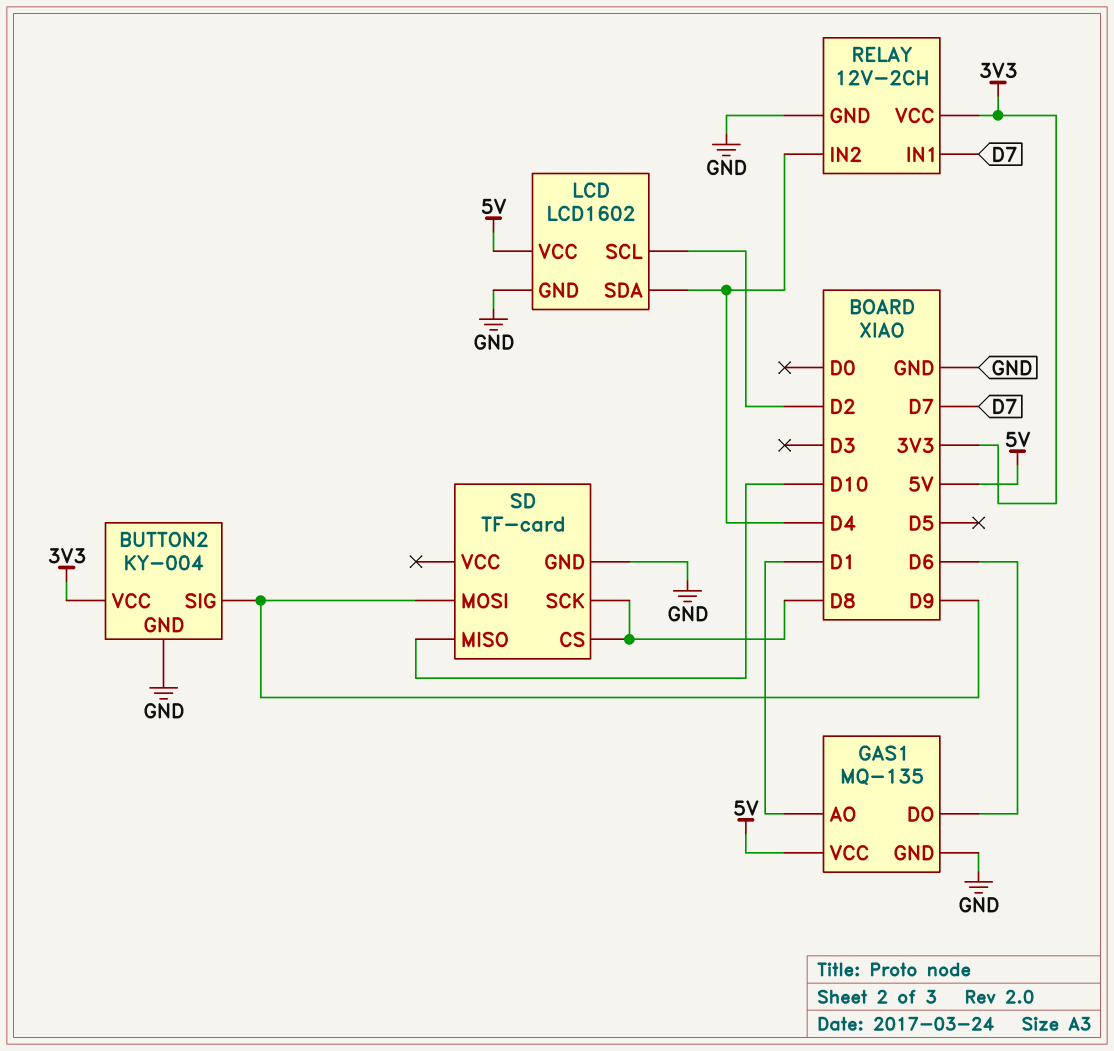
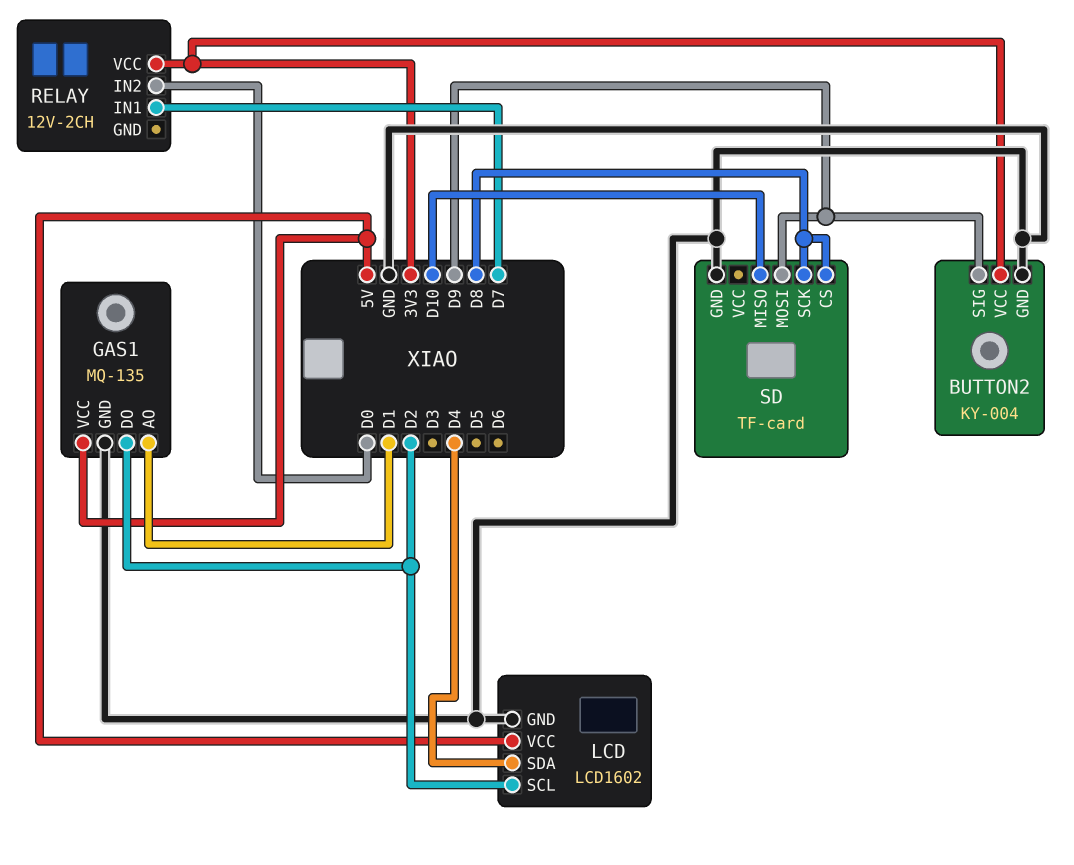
GAS1 pin DO: D6 -> D2
RELAY pin GND: GND -> none
RELAY pin IN2: D4 -> D0

